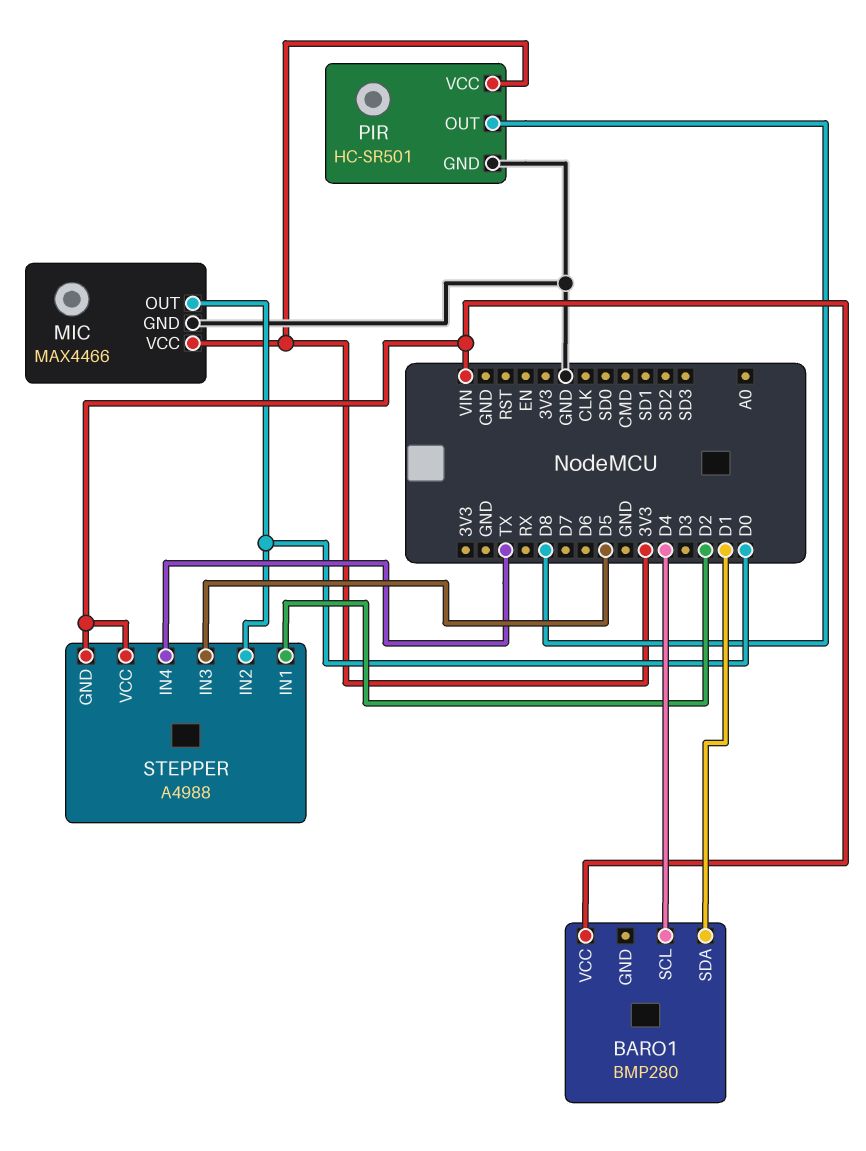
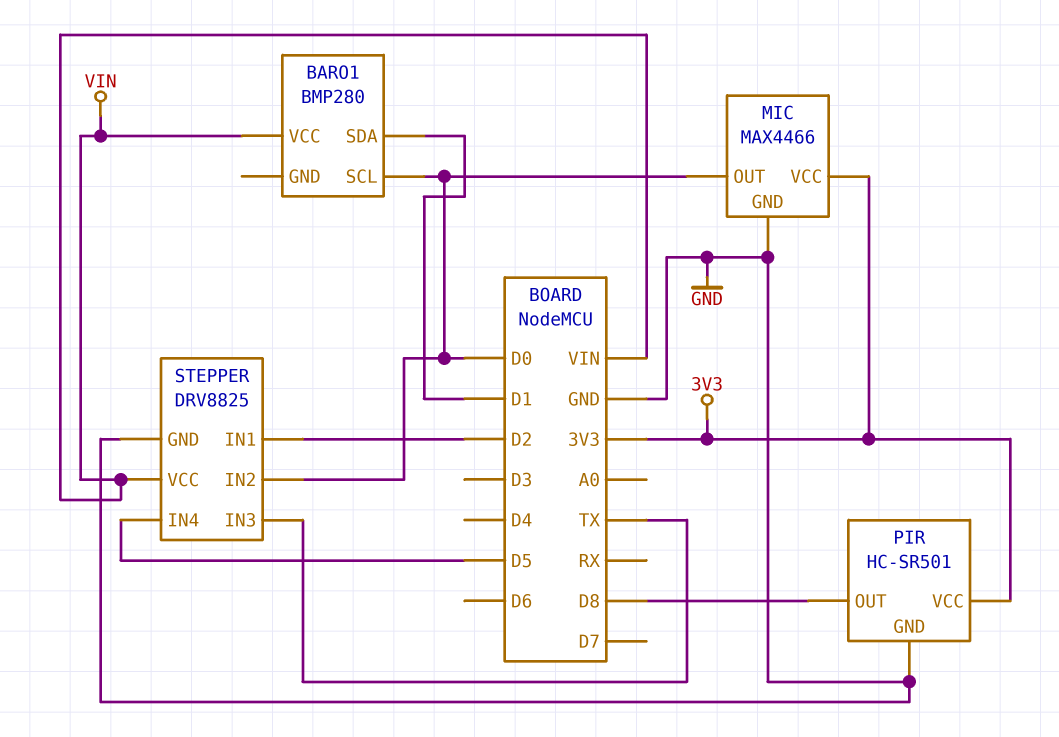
BARO1 pin SCL: D4 -> D0
STEPPER: A4988 -> DRV8825
STEPPER pin GND: VIN -> GND
STEPPER pin IN3: D5 -> TX
STEPPER pin IN4: TX -> D5

